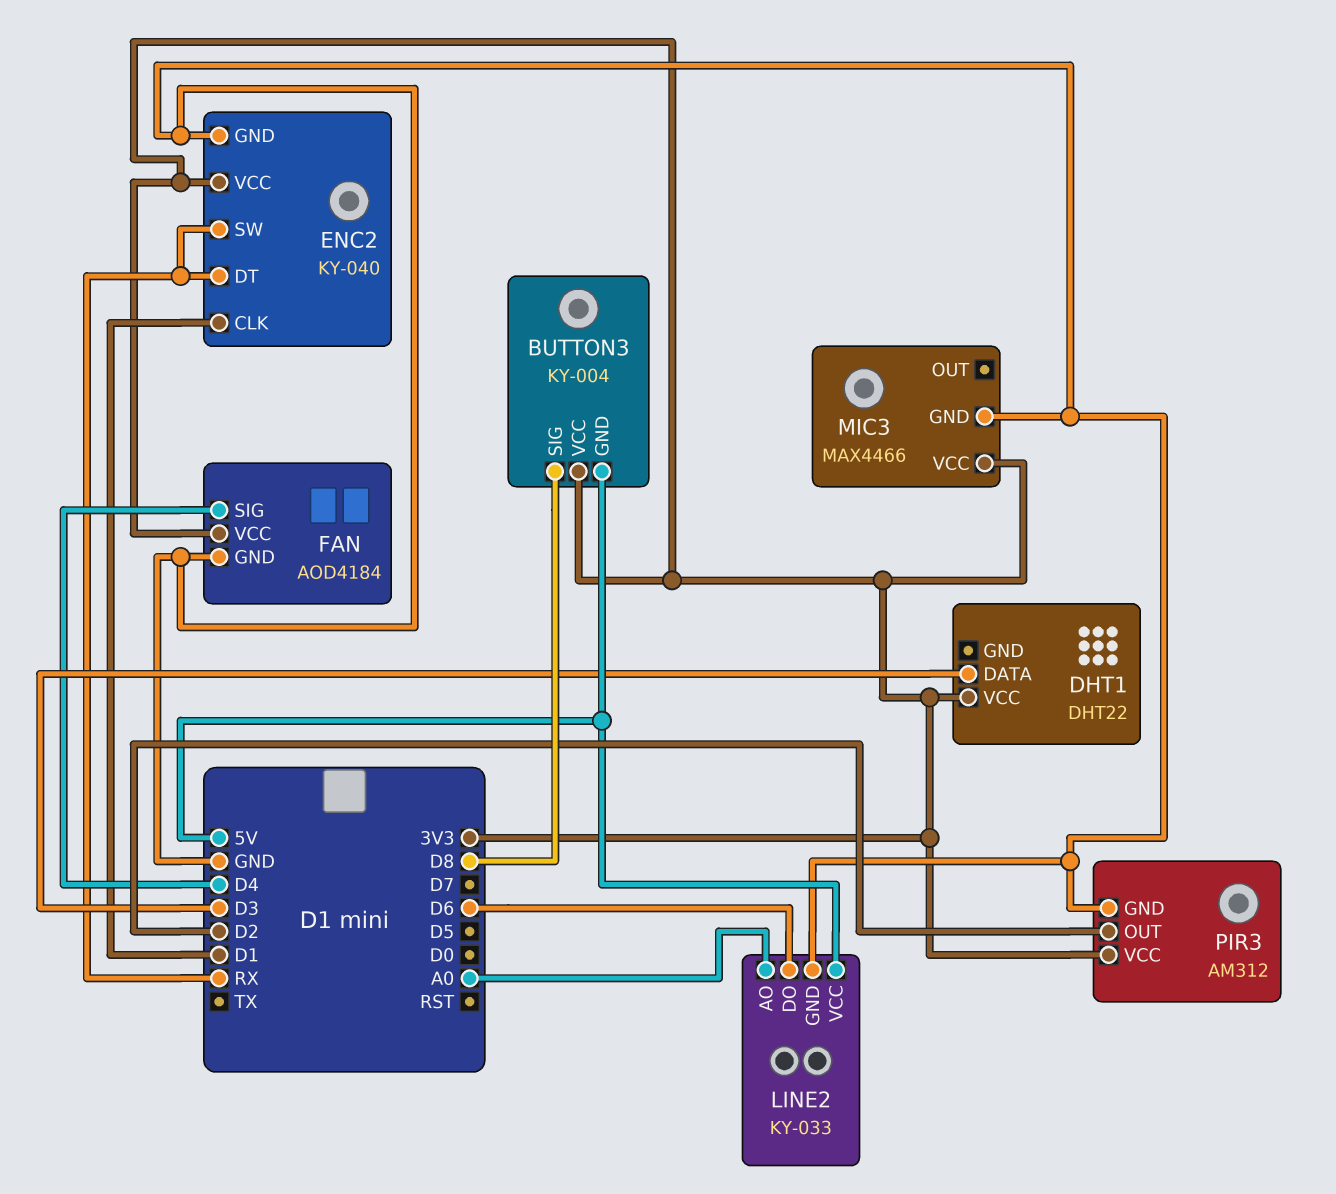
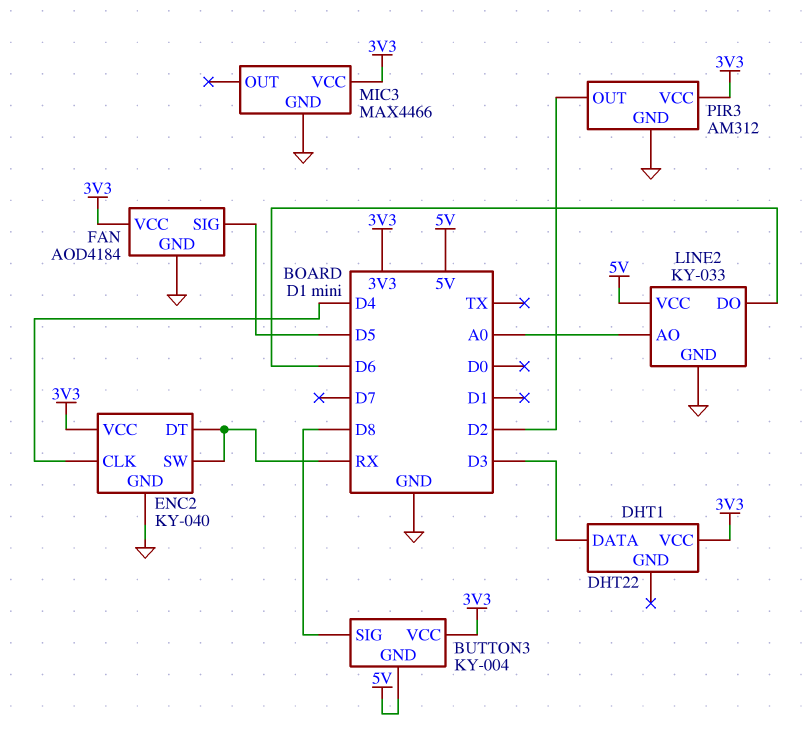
ENC2 pin CLK: D1 -> D4
FAN pin SIG: D4 -> D5

